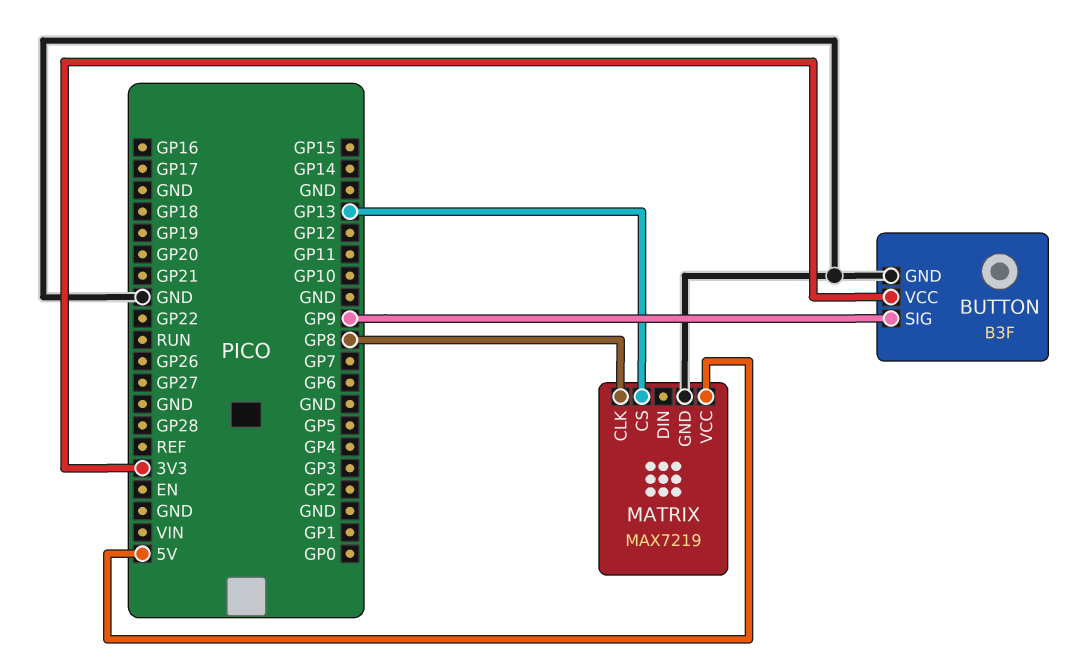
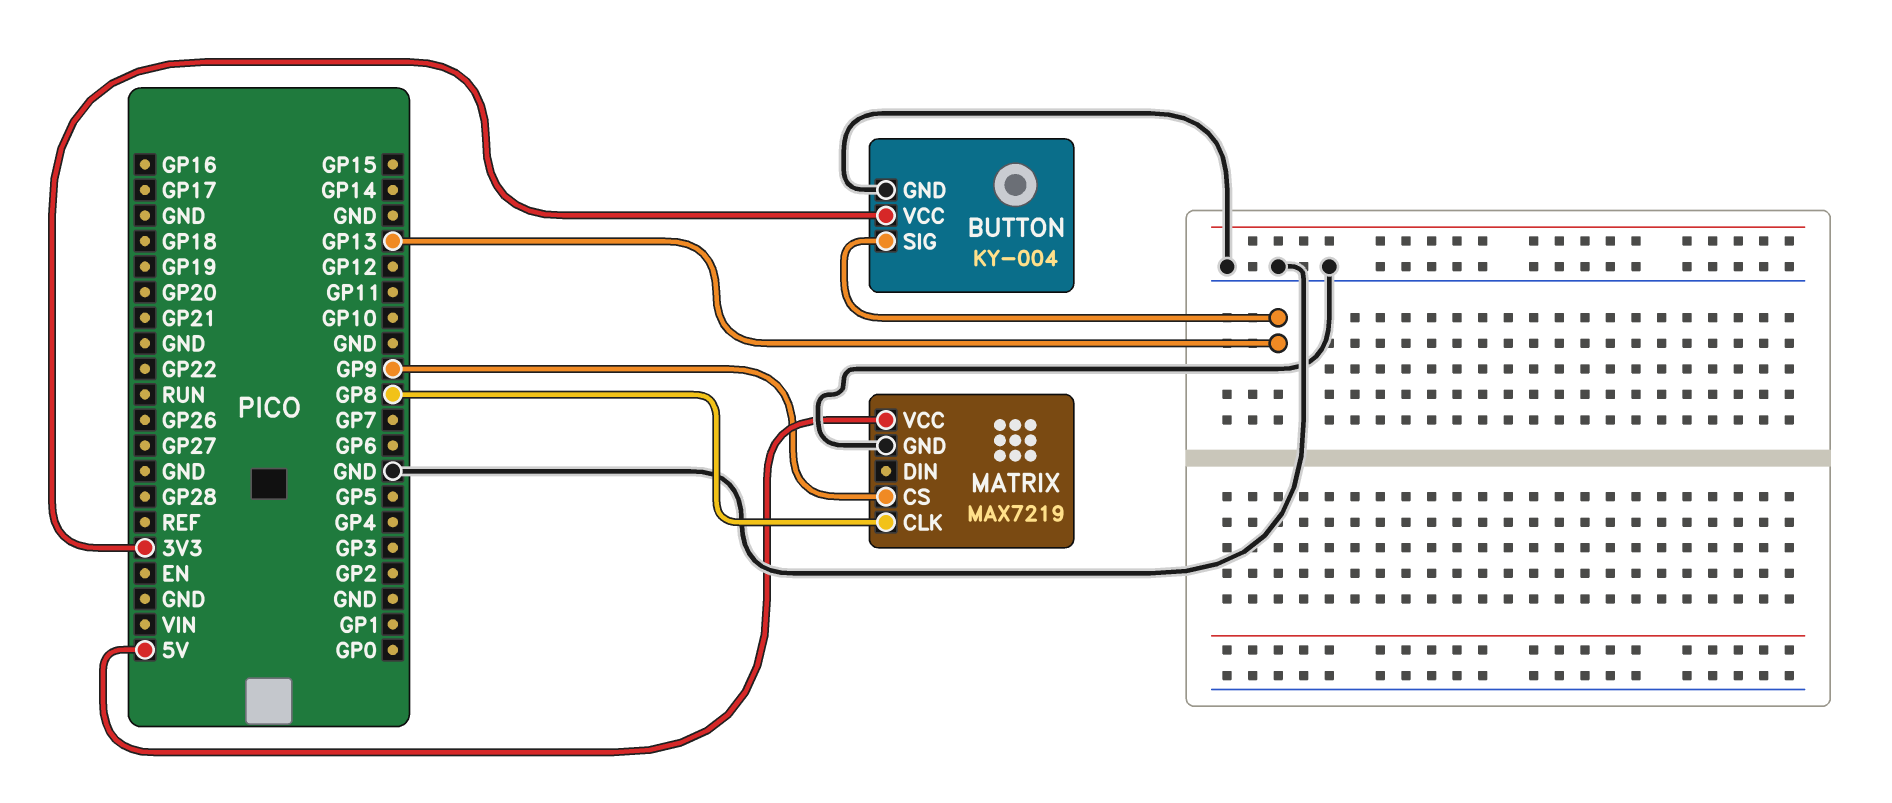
BUTTON: B3F -> KY-004
BUTTON pin SIG: GP9 -> GP13
MATRIX pin CS: GP13 -> GP9

